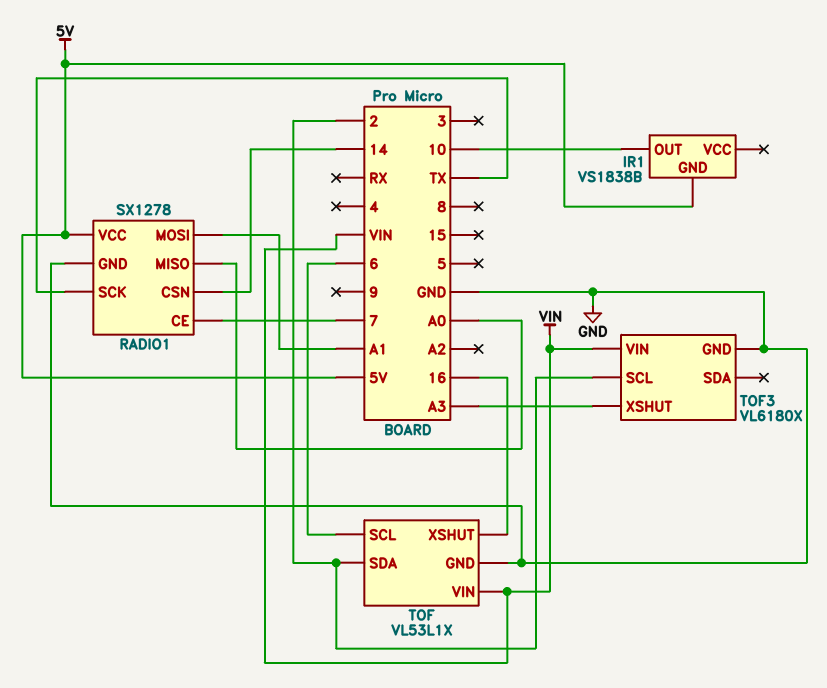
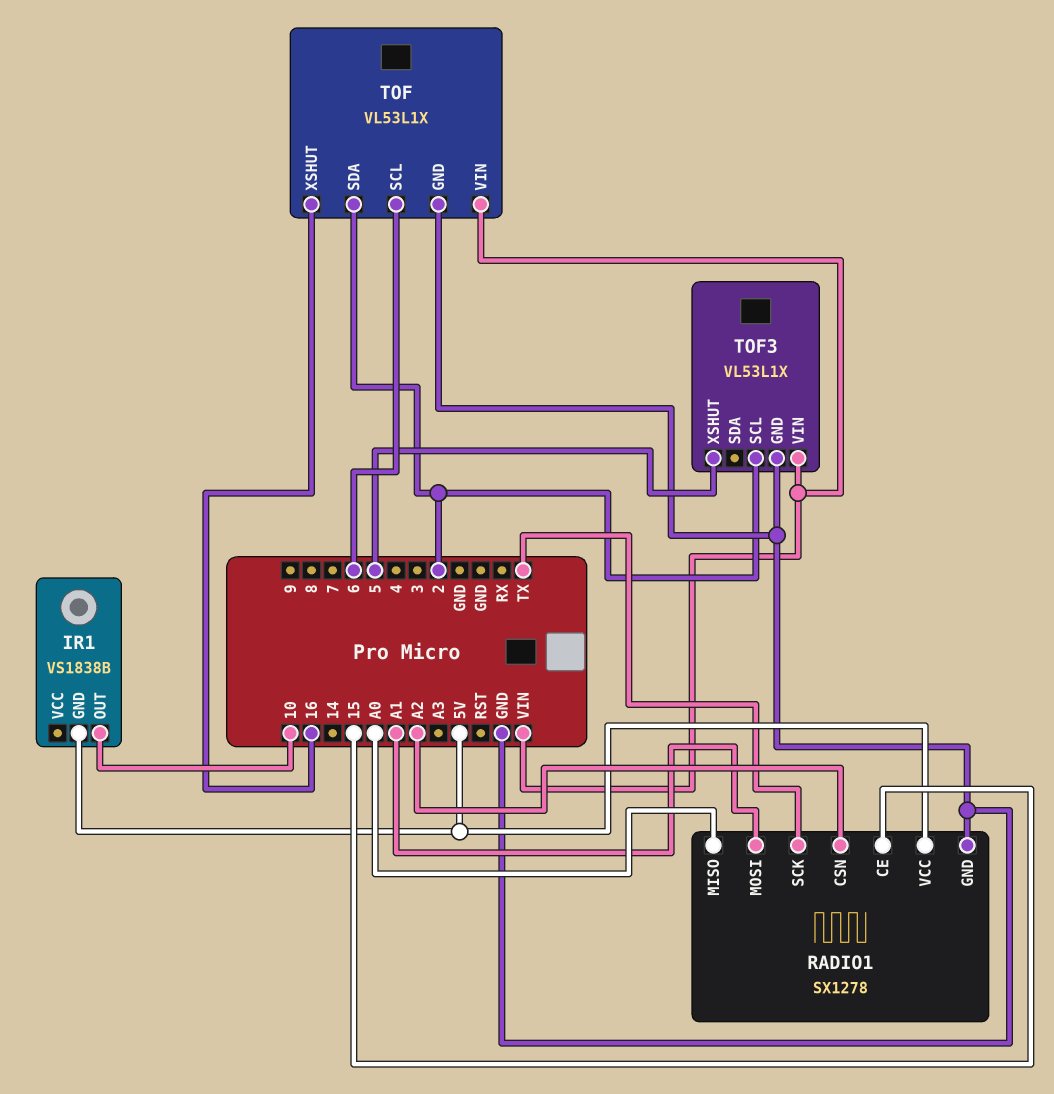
RADIO1 pin CE: 7 -> 15
RADIO1 pin CSN: 14 -> A2
TOF3: VL6180X -> VL53L1X
TOF3 pin XSHUT: A3 -> 5

